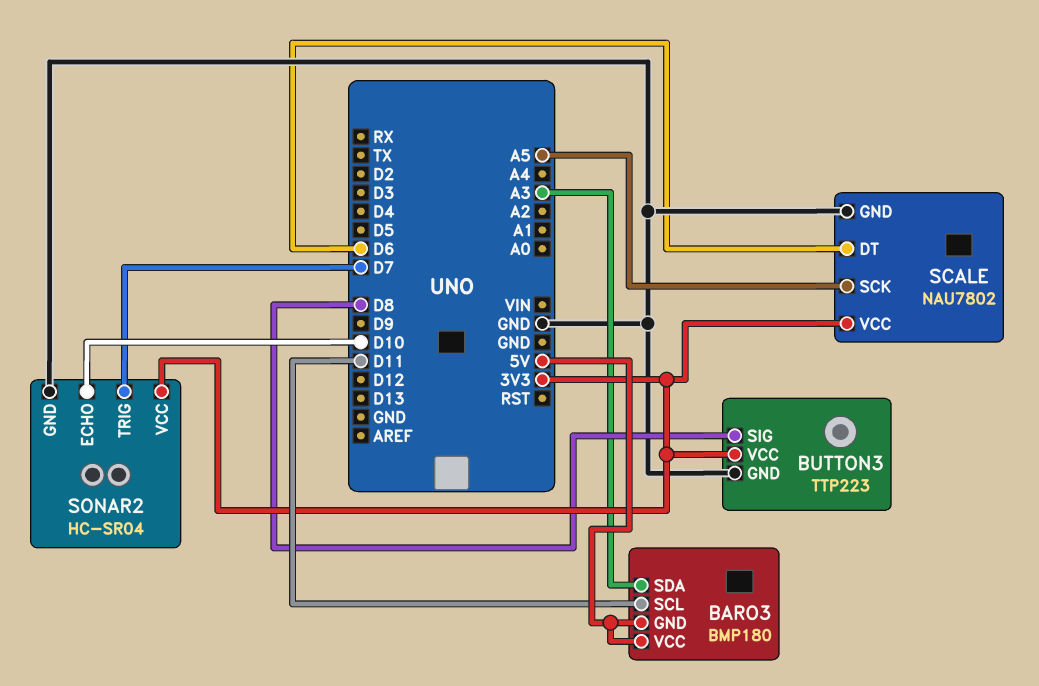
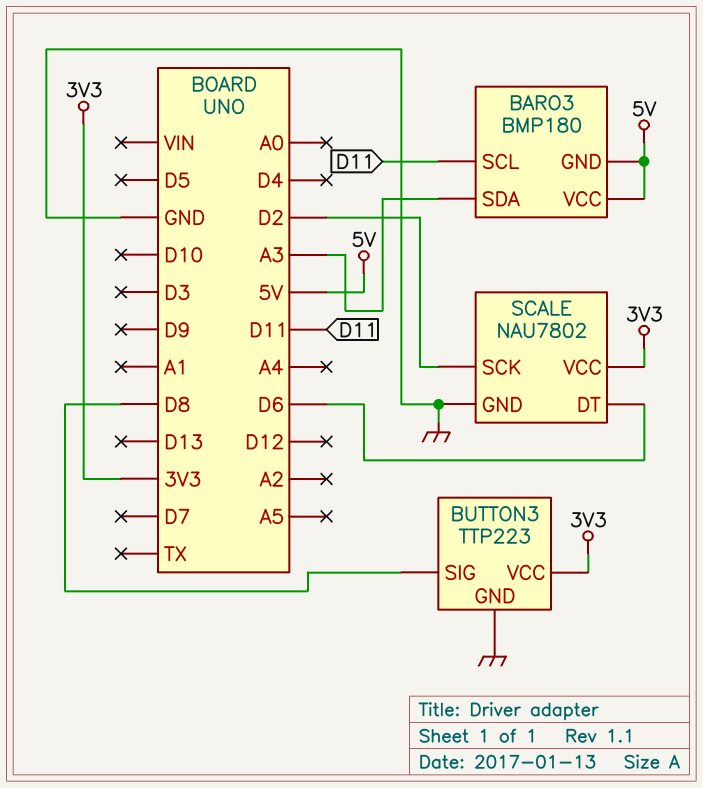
SCALE pin SCK: A5 -> D2
SONAR2: HC-SR04 -> none
SONAR2 pin ECHO: D10 -> none
SONAR2 pin GND: GND -> none
SONAR2 pin TRIG: D7 -> none
SONAR2 pin VCC: 3V3 -> none

